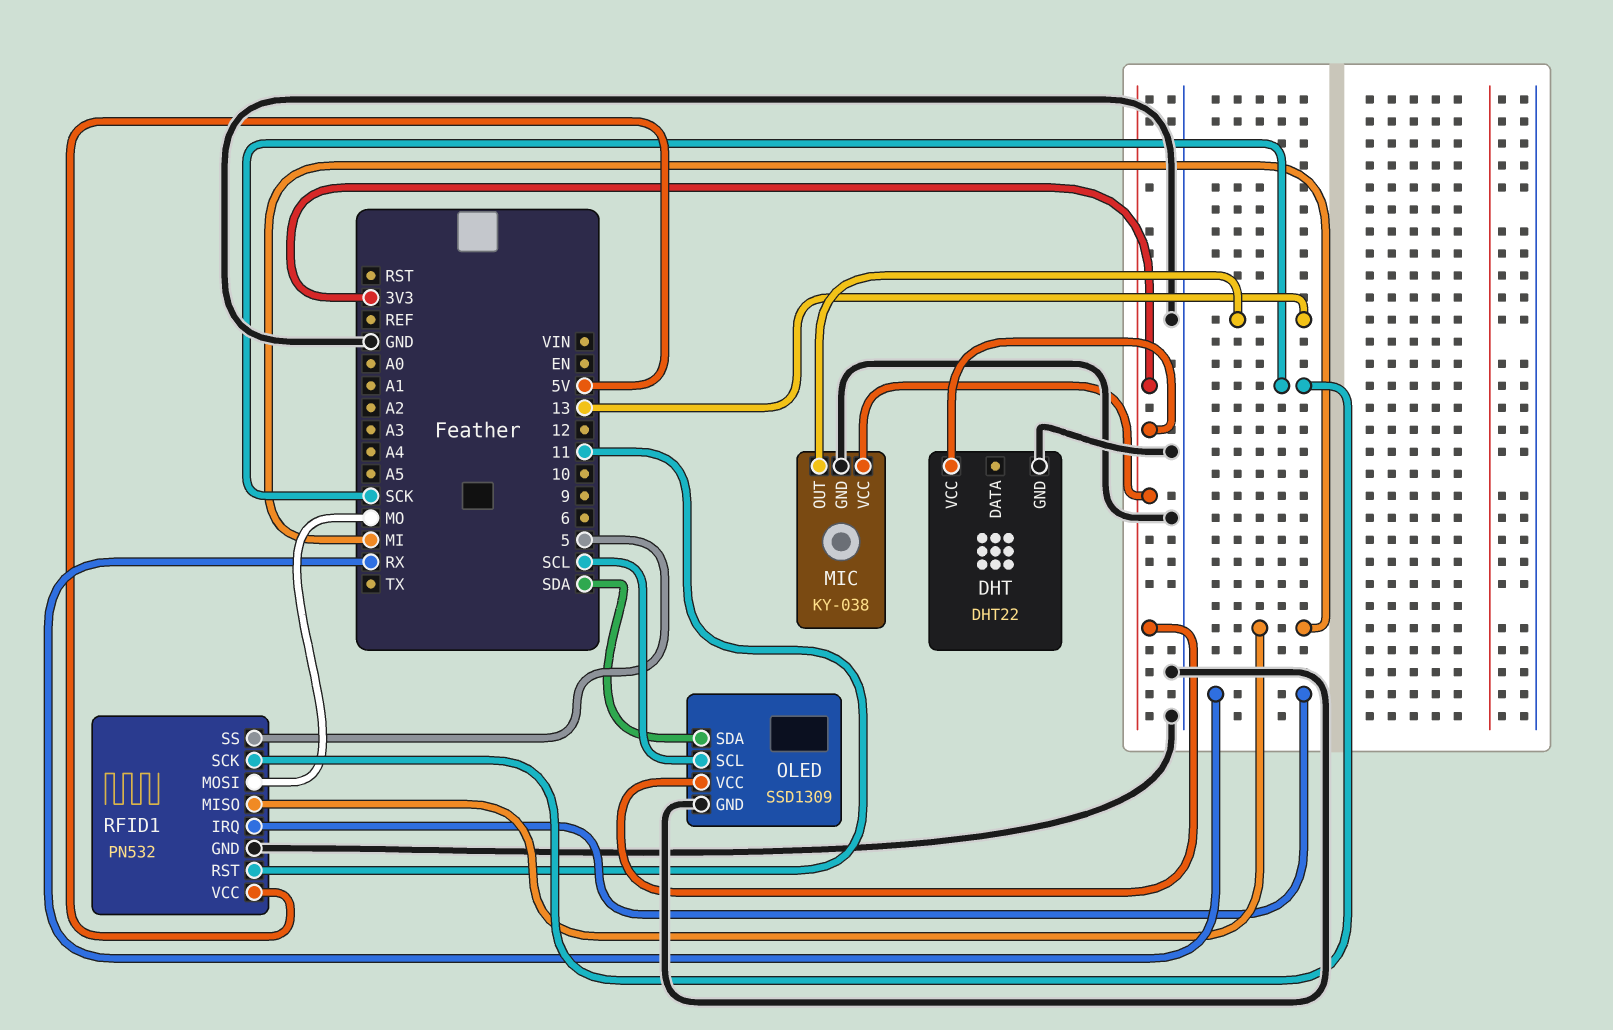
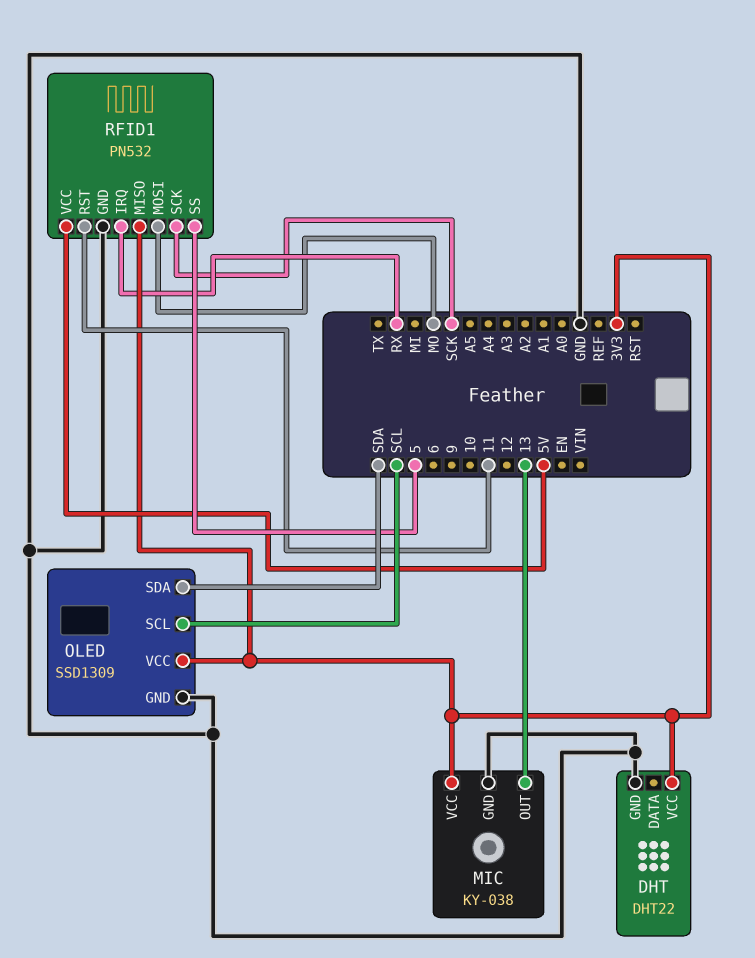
RFID1 pin MISO: MI -> 3V3

